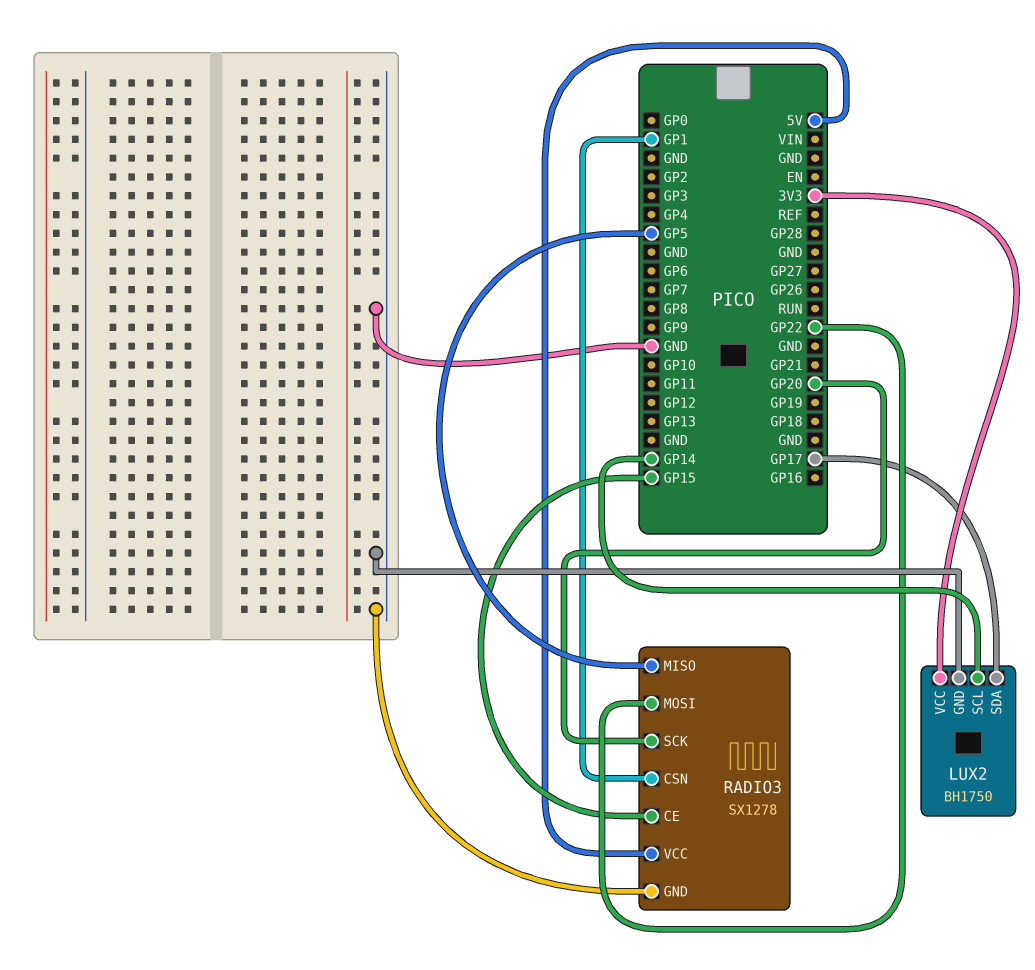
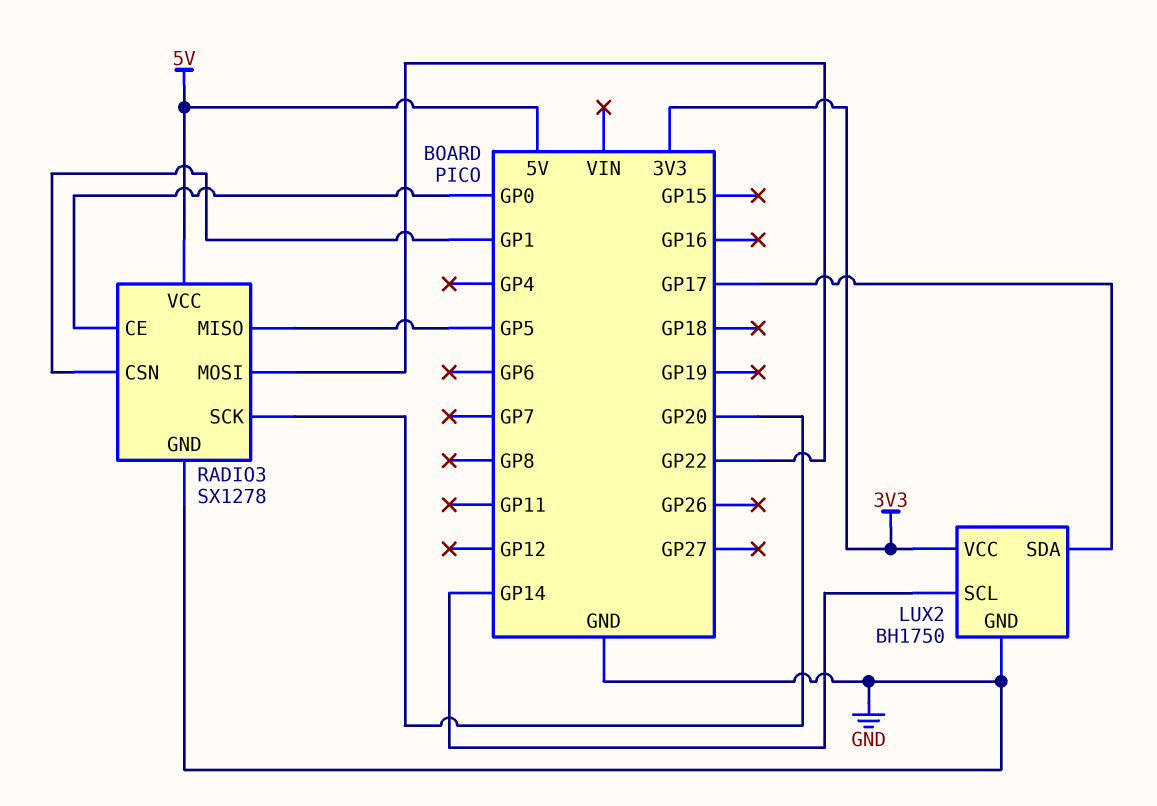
RADIO3 pin CE: GP15 -> GP0

